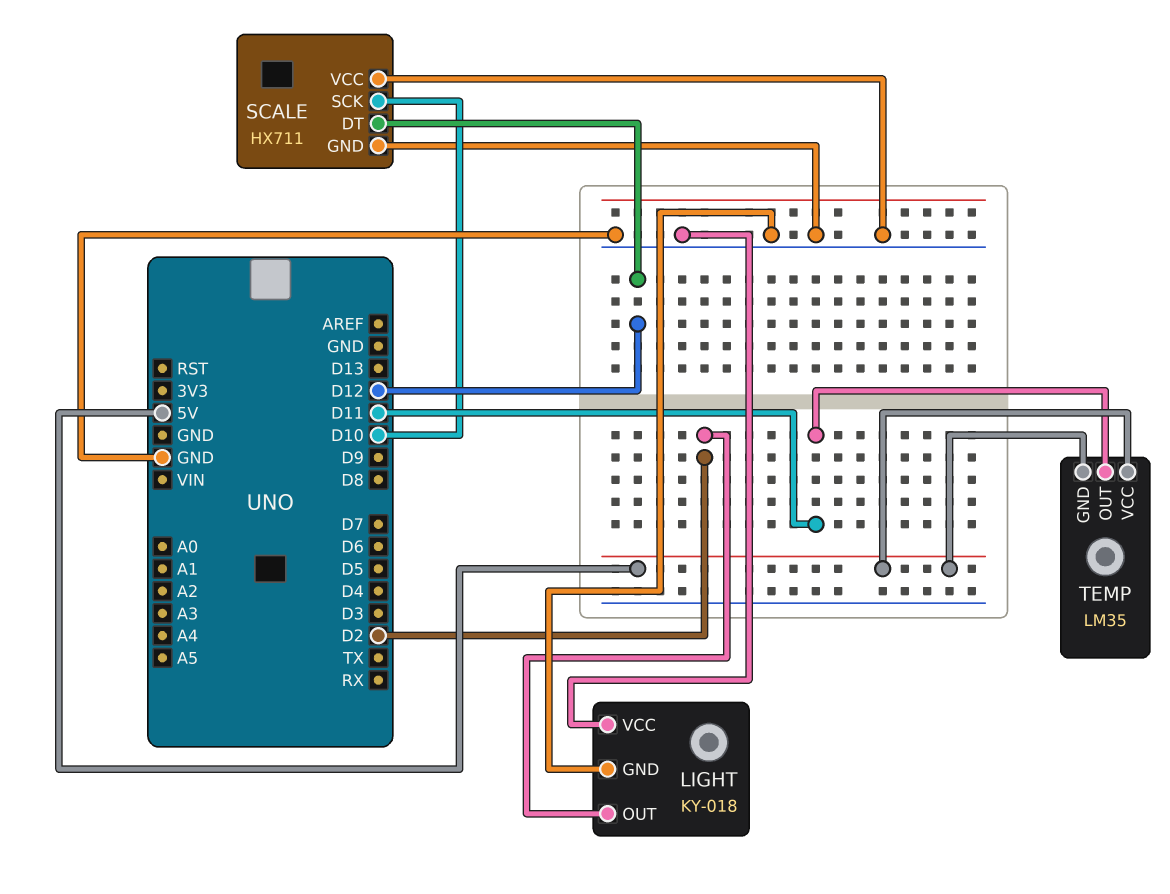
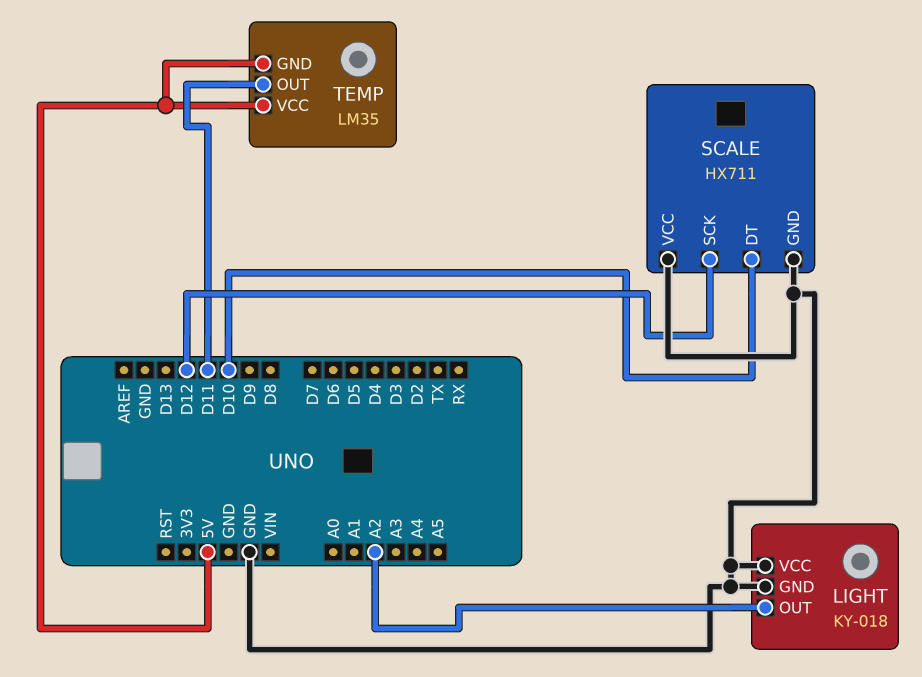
LIGHT pin OUT: D2 -> A2
SCALE pin DT: D12 -> D10
SCALE pin SCK: D10 -> D12

